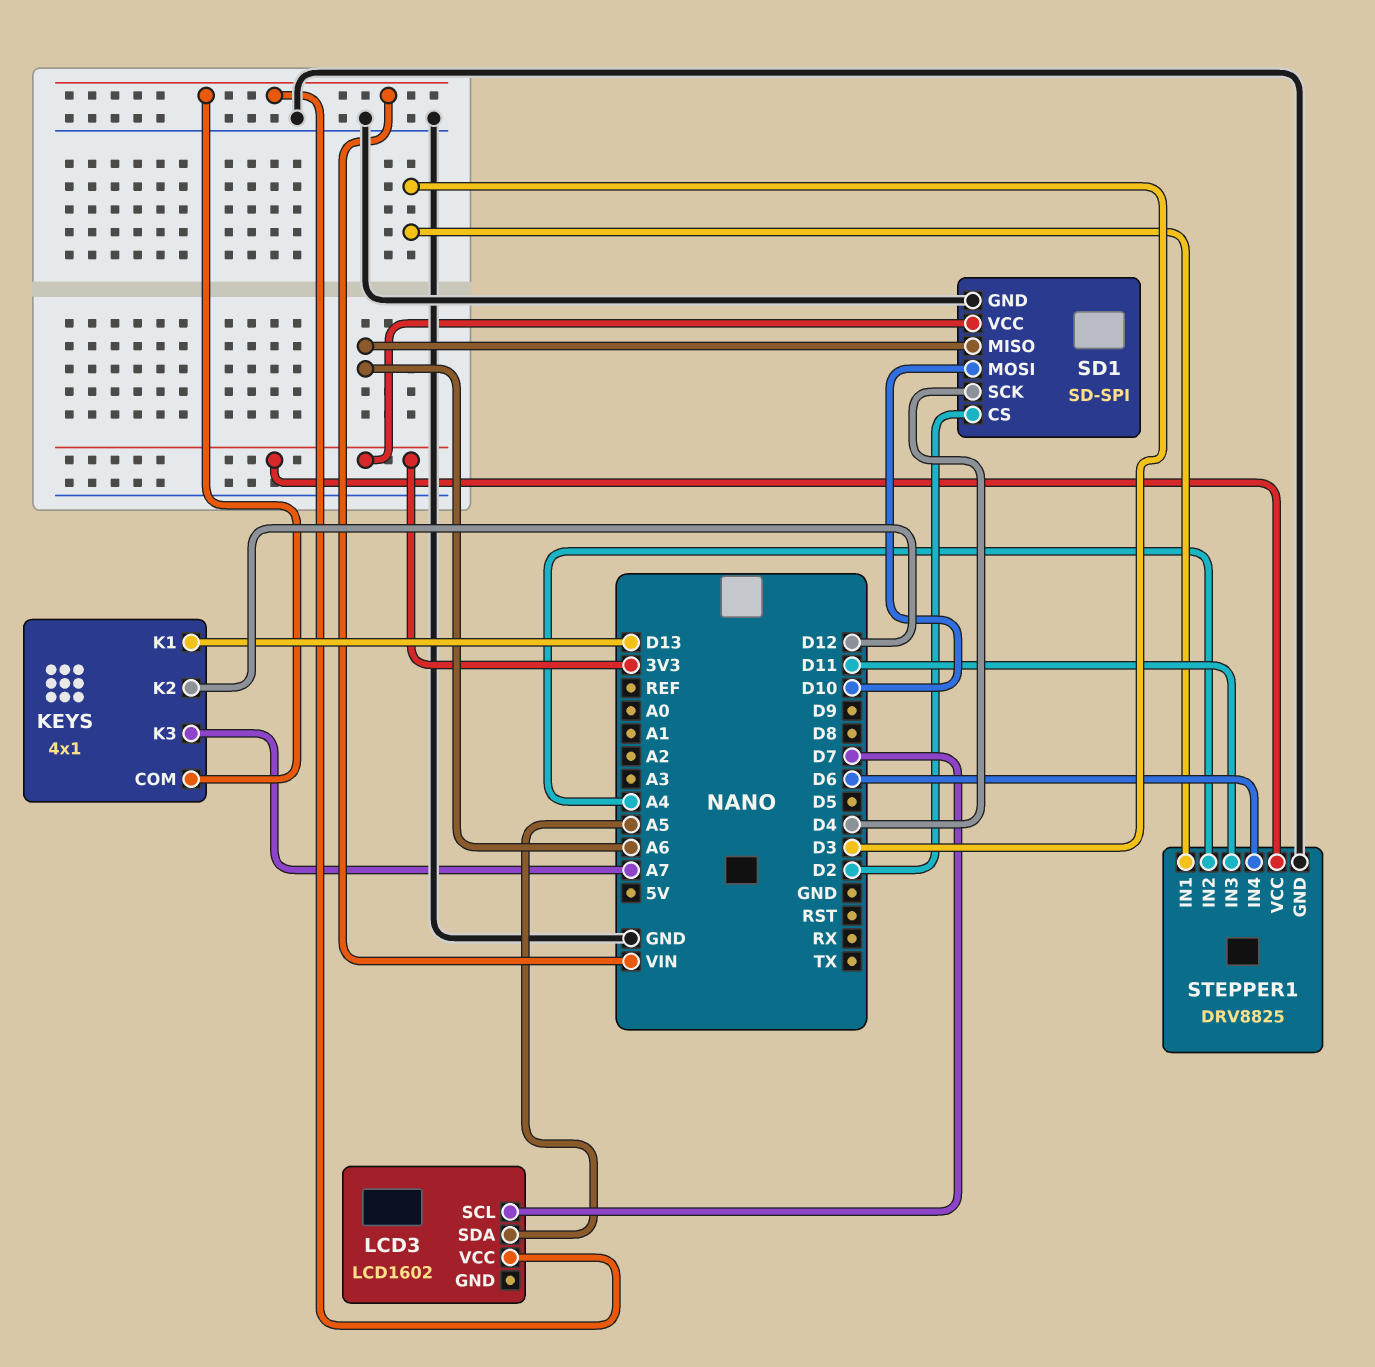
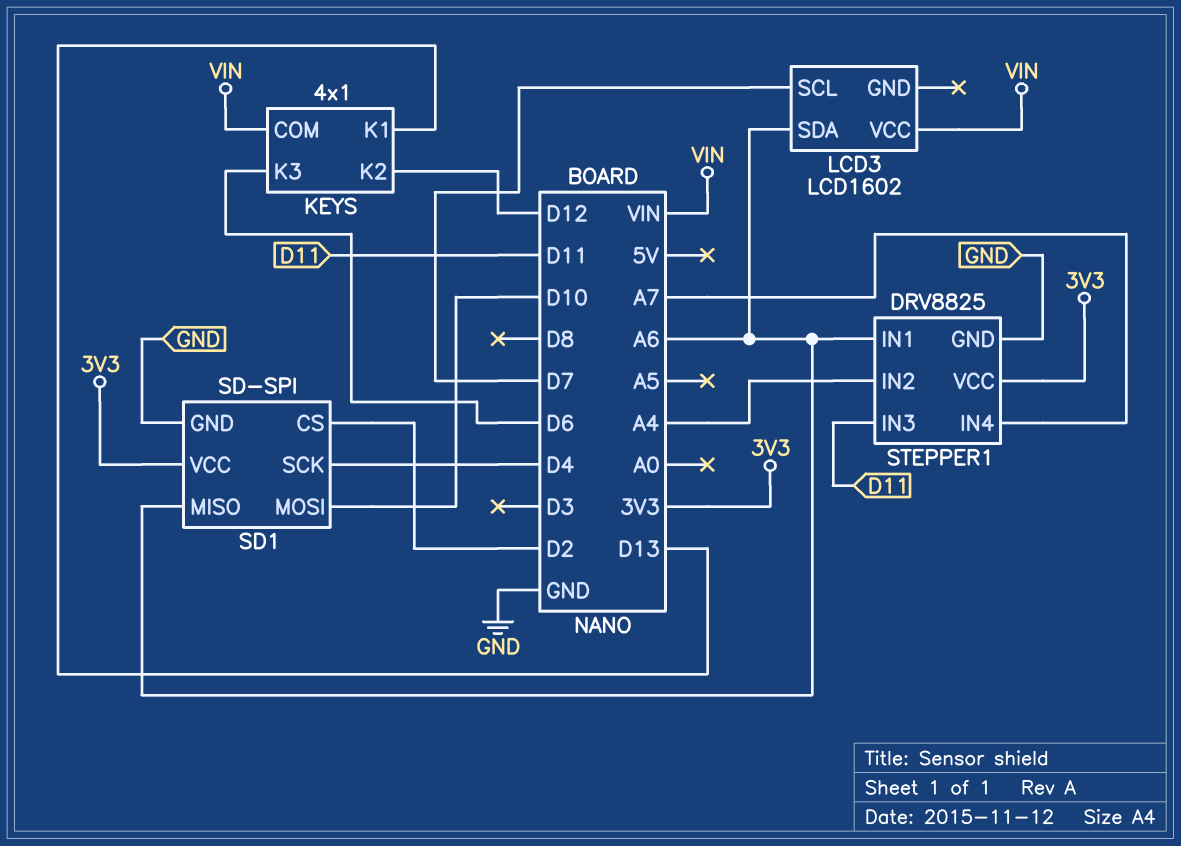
KEYS pin K3: A7 -> D6
LCD3 pin SDA: A5 -> A6
STEPPER1 pin IN1: D3 -> A6
STEPPER1 pin IN4: D6 -> A7

